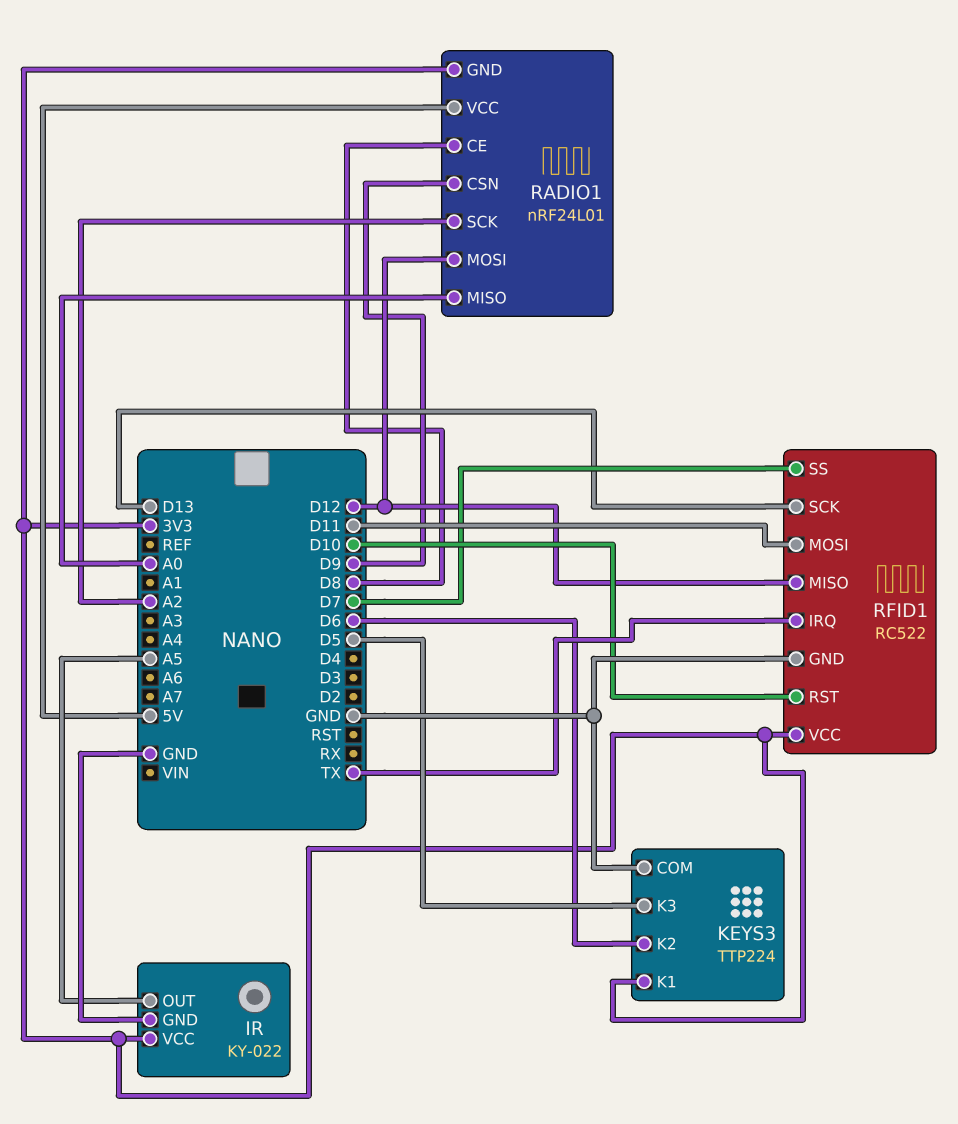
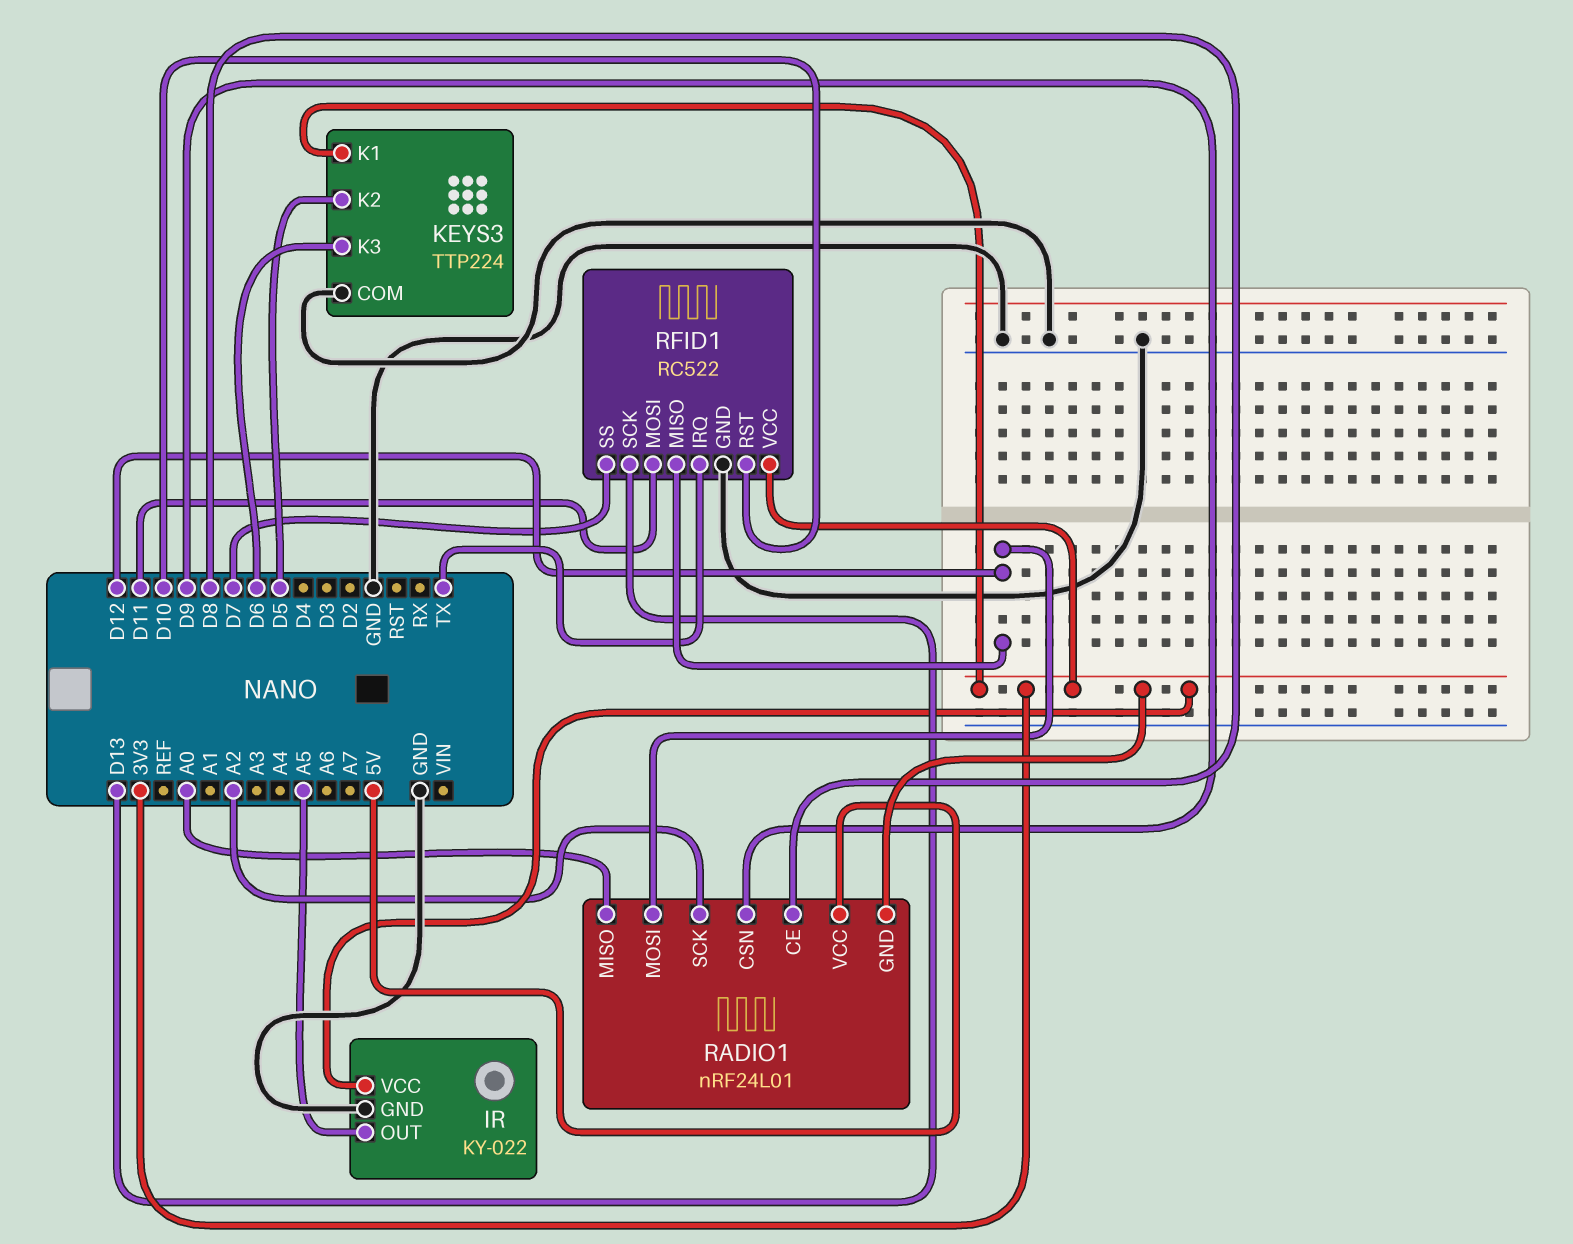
KEYS3 pin K2: D6 -> D5
KEYS3 pin K3: D5 -> D6

